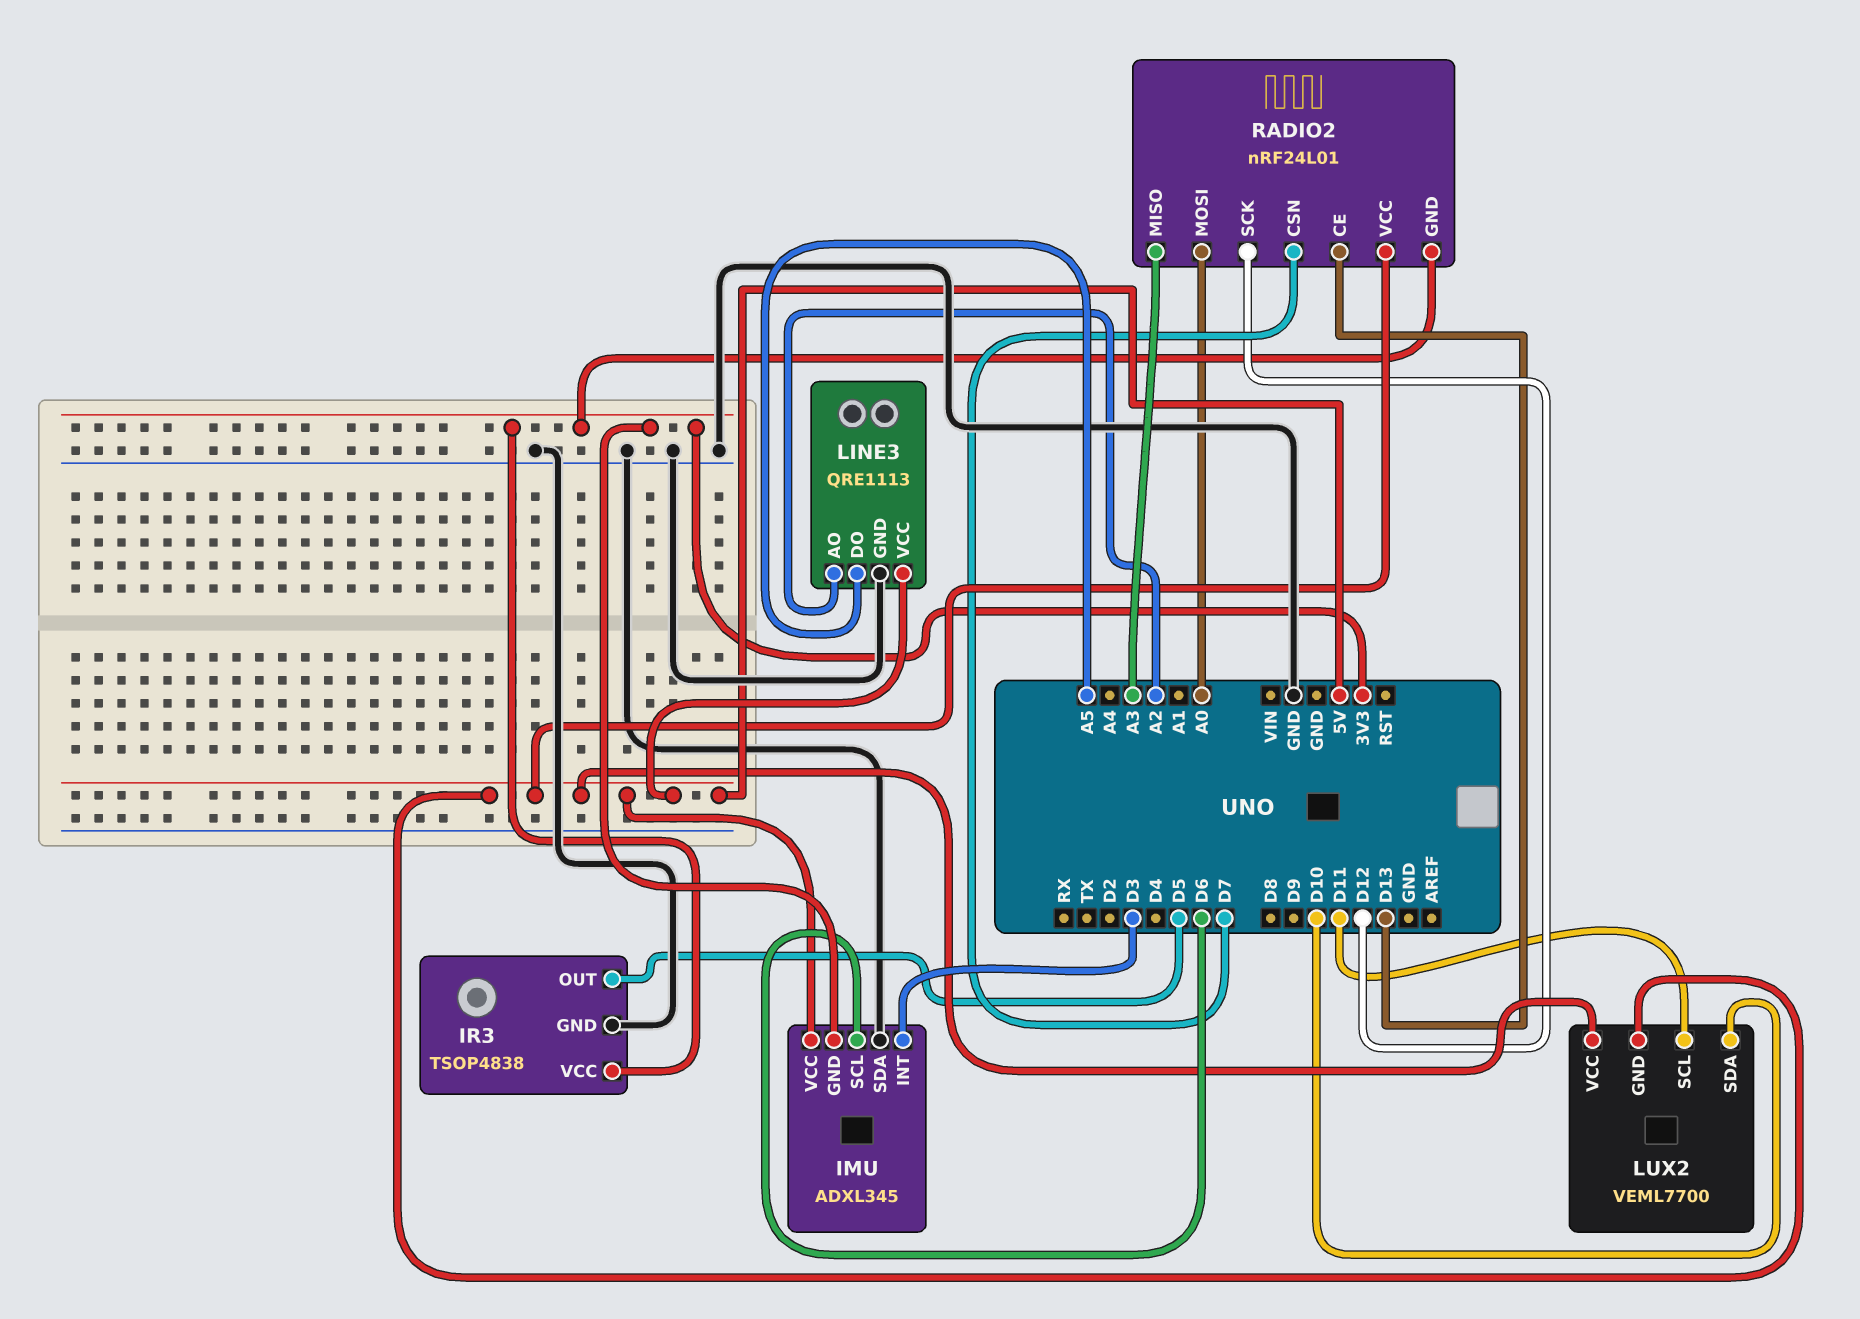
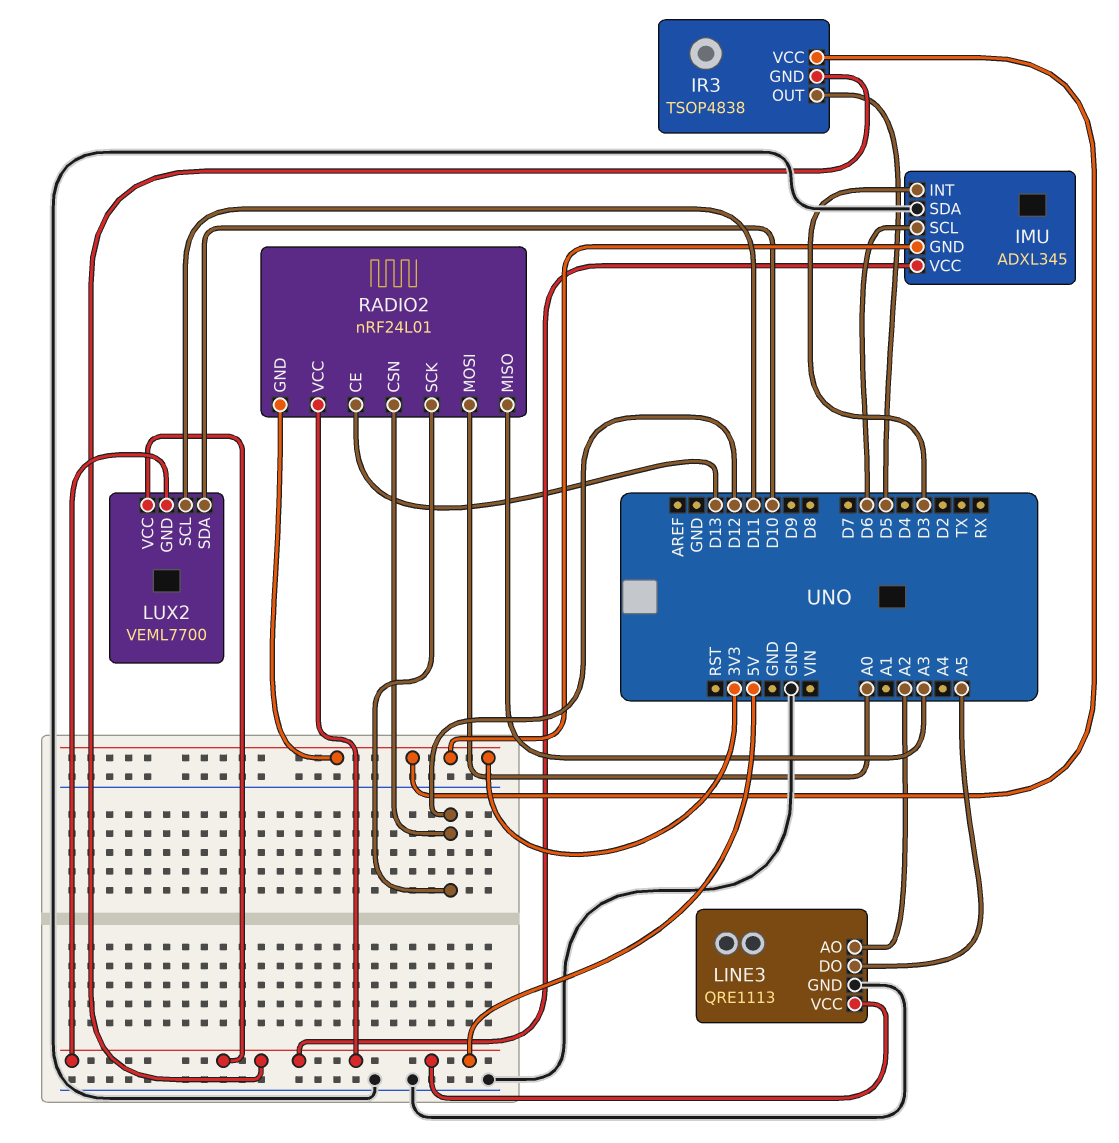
IR3 pin GND: GND -> 5V
RADIO2 pin CSN: D7 -> D12

